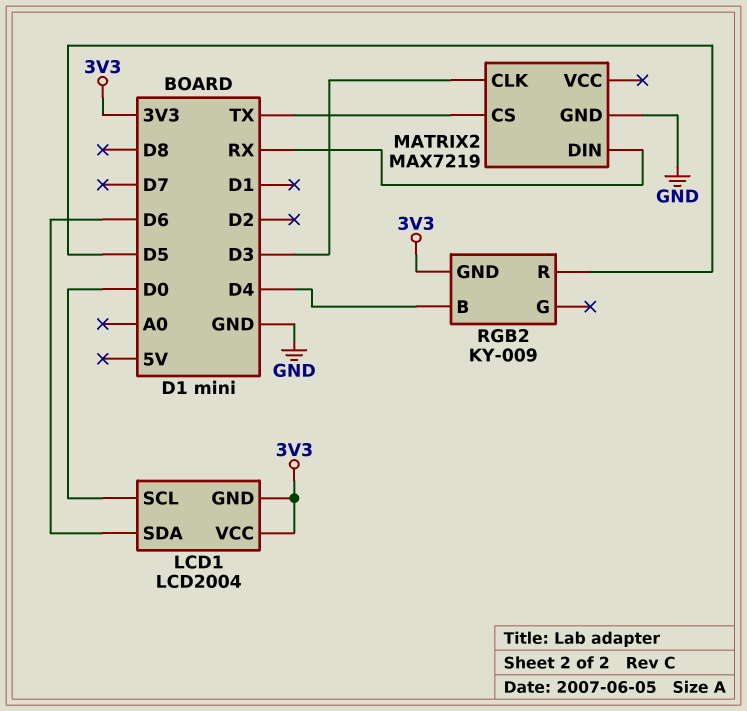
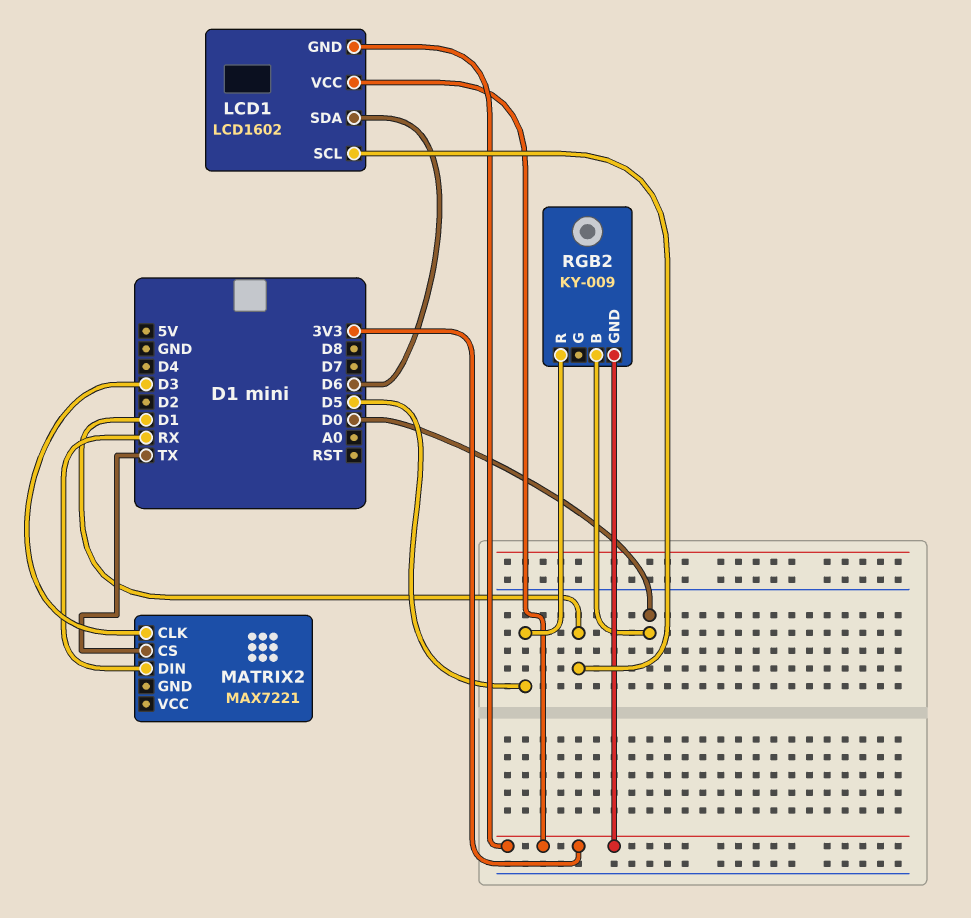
LCD1: LCD2004 -> LCD1602
LCD1 pin SCL: D0 -> D1
MATRIX2: MAX7219 -> MAX7221
MATRIX2 pin GND: GND -> none
RGB2 pin B: D4 -> D0

